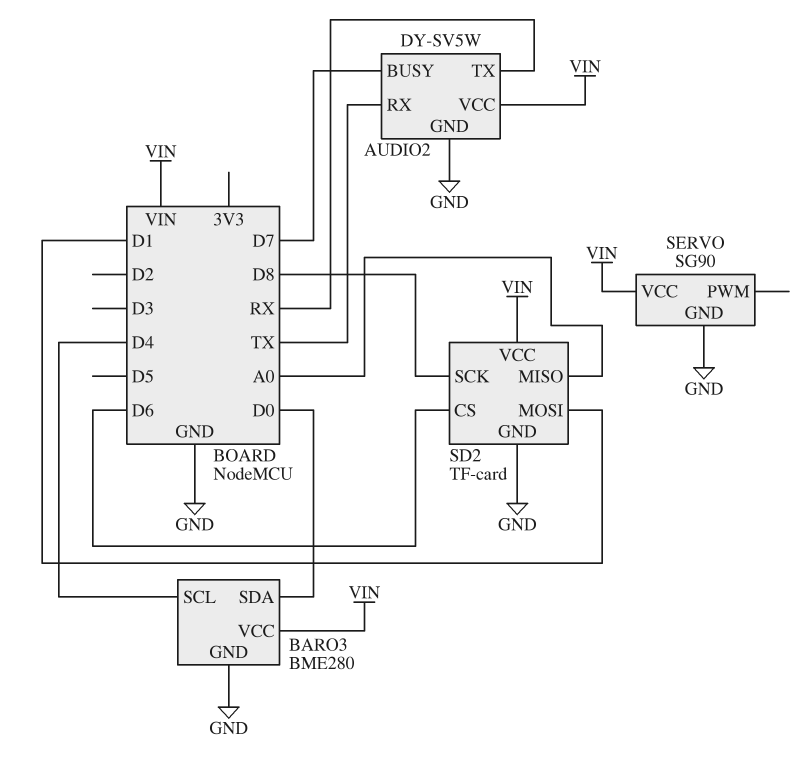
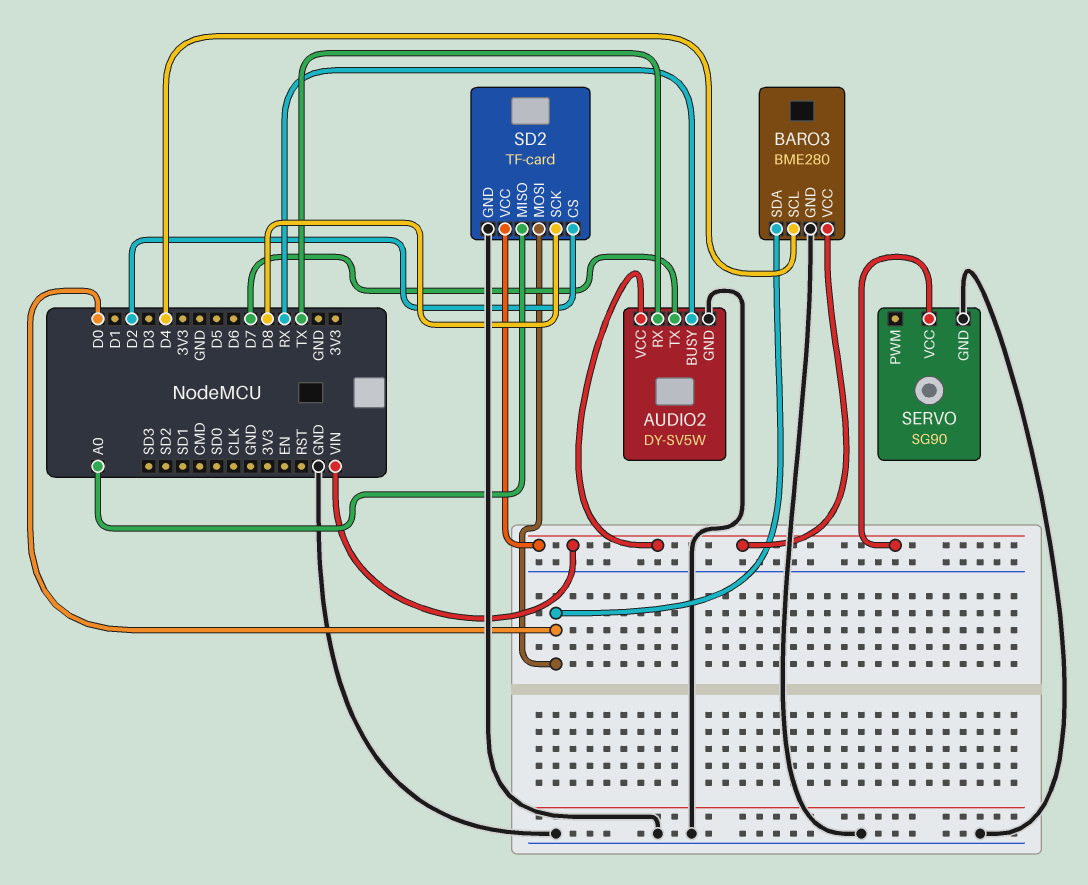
AUDIO2 pin BUSY: D7 -> RX
AUDIO2 pin TX: RX -> D7
SD2 pin CS: D6 -> D2
SD2 pin MOSI: D1 -> D0

